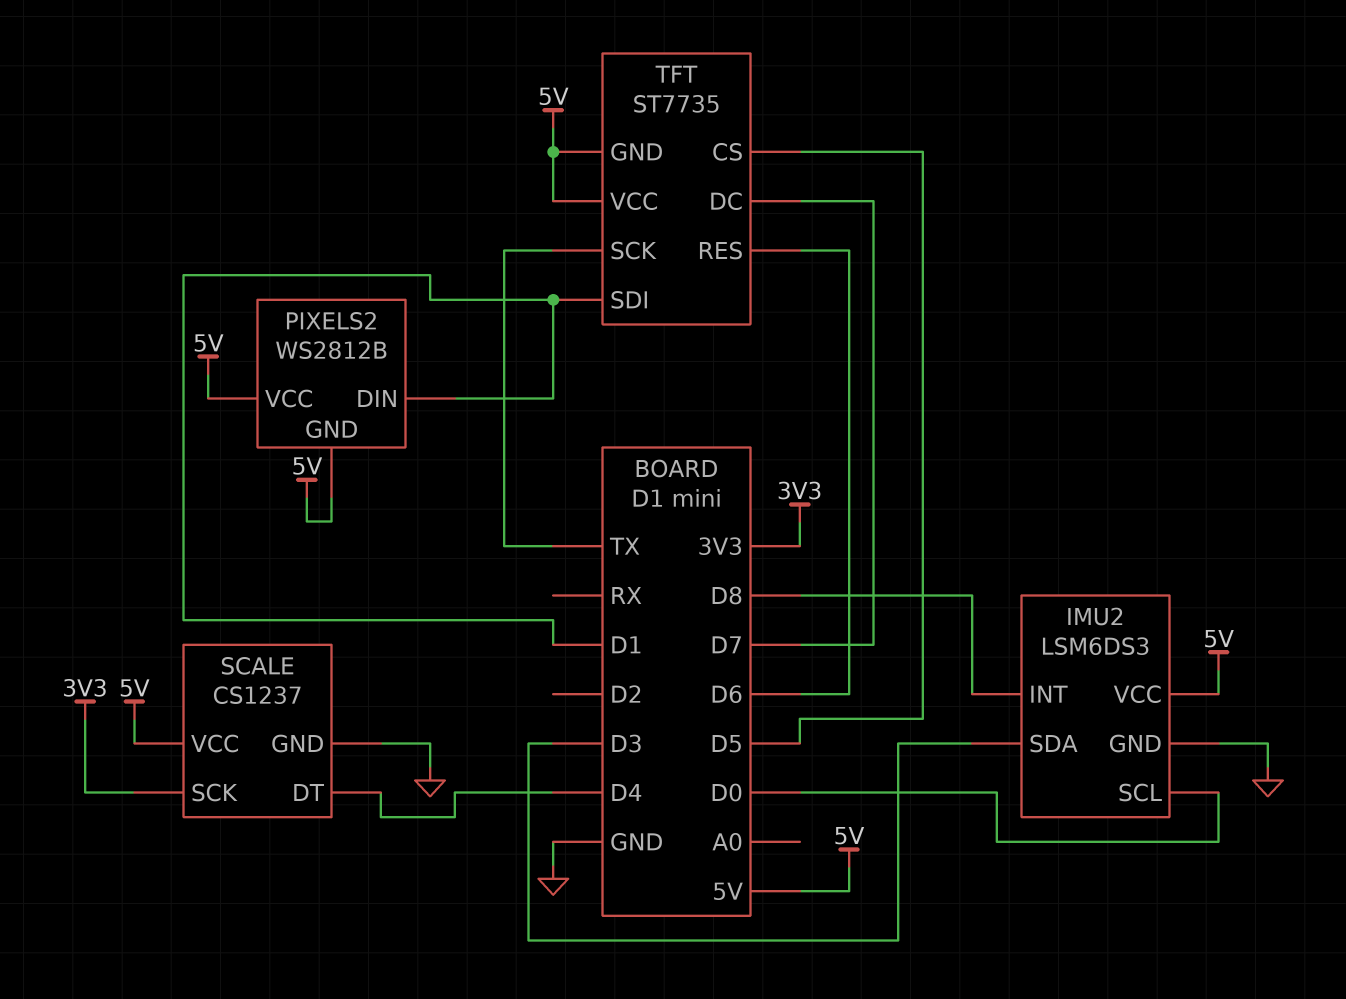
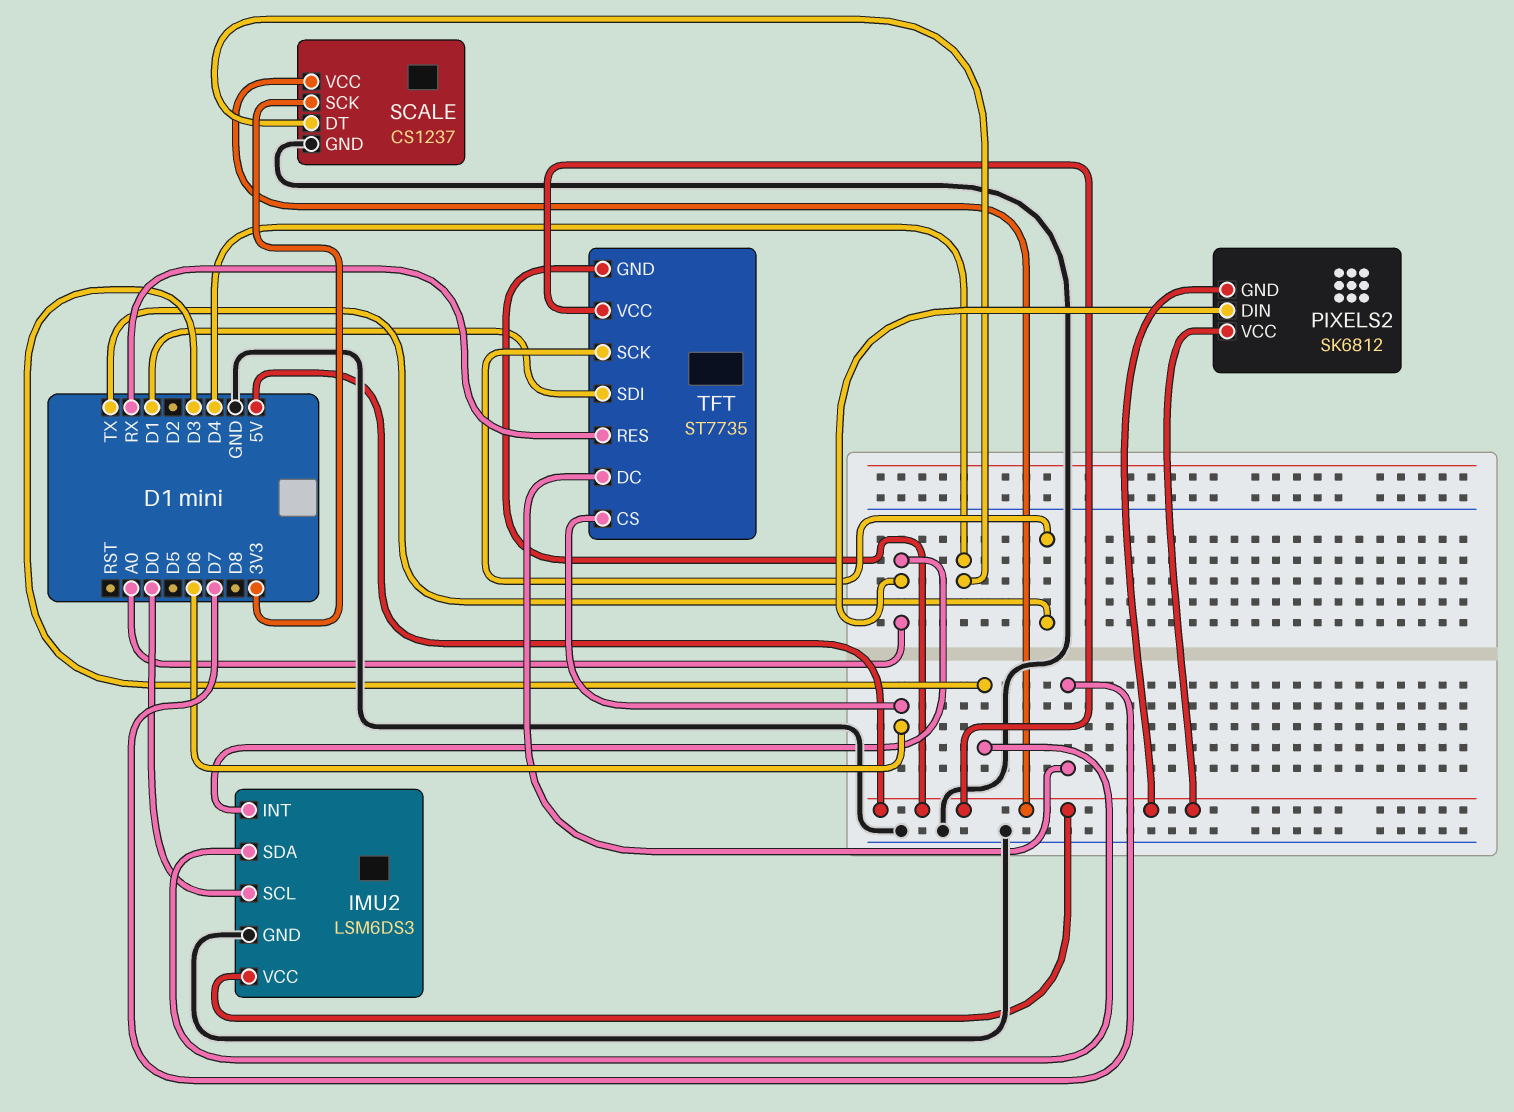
IMU2 pin INT: D8 -> A0
PIXELS2: WS2812B -> SK6812
PIXELS2 pin DIN: D1 -> A0
TFT pin CS: D5 -> D6
TFT pin RES: D6 -> RX

